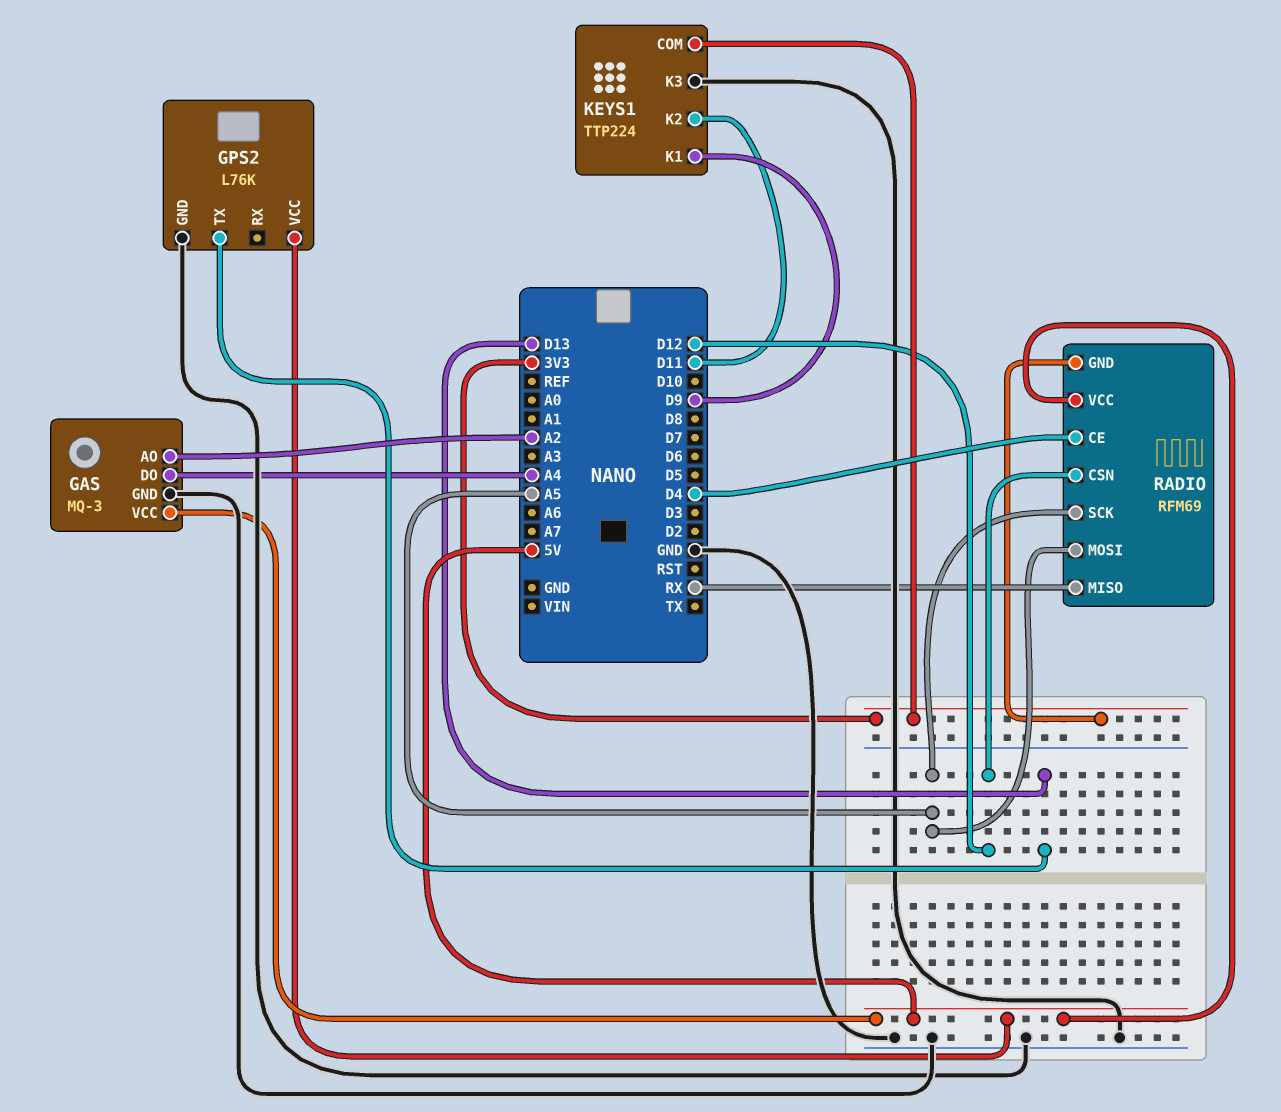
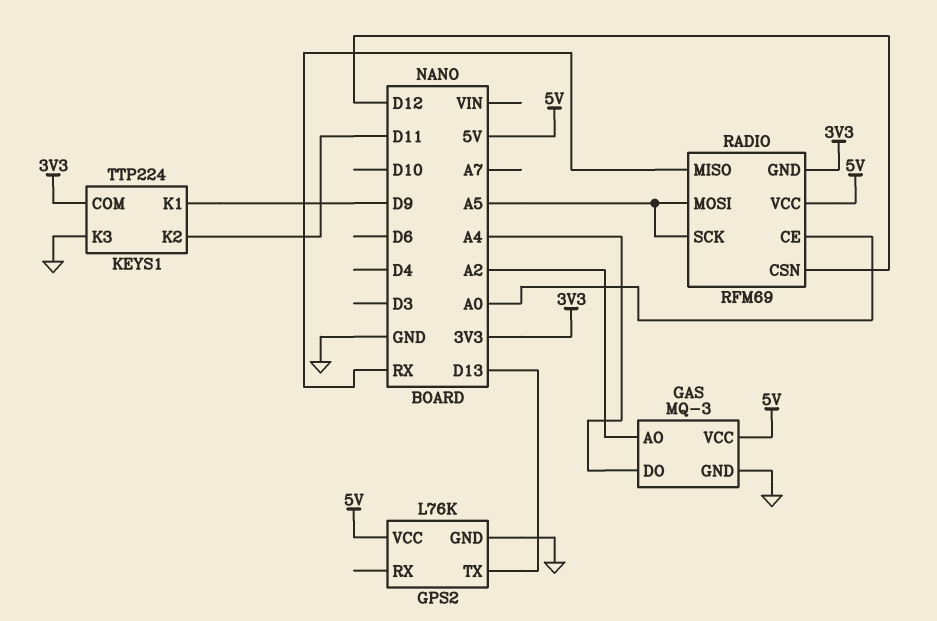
RADIO pin CE: D4 -> A0

